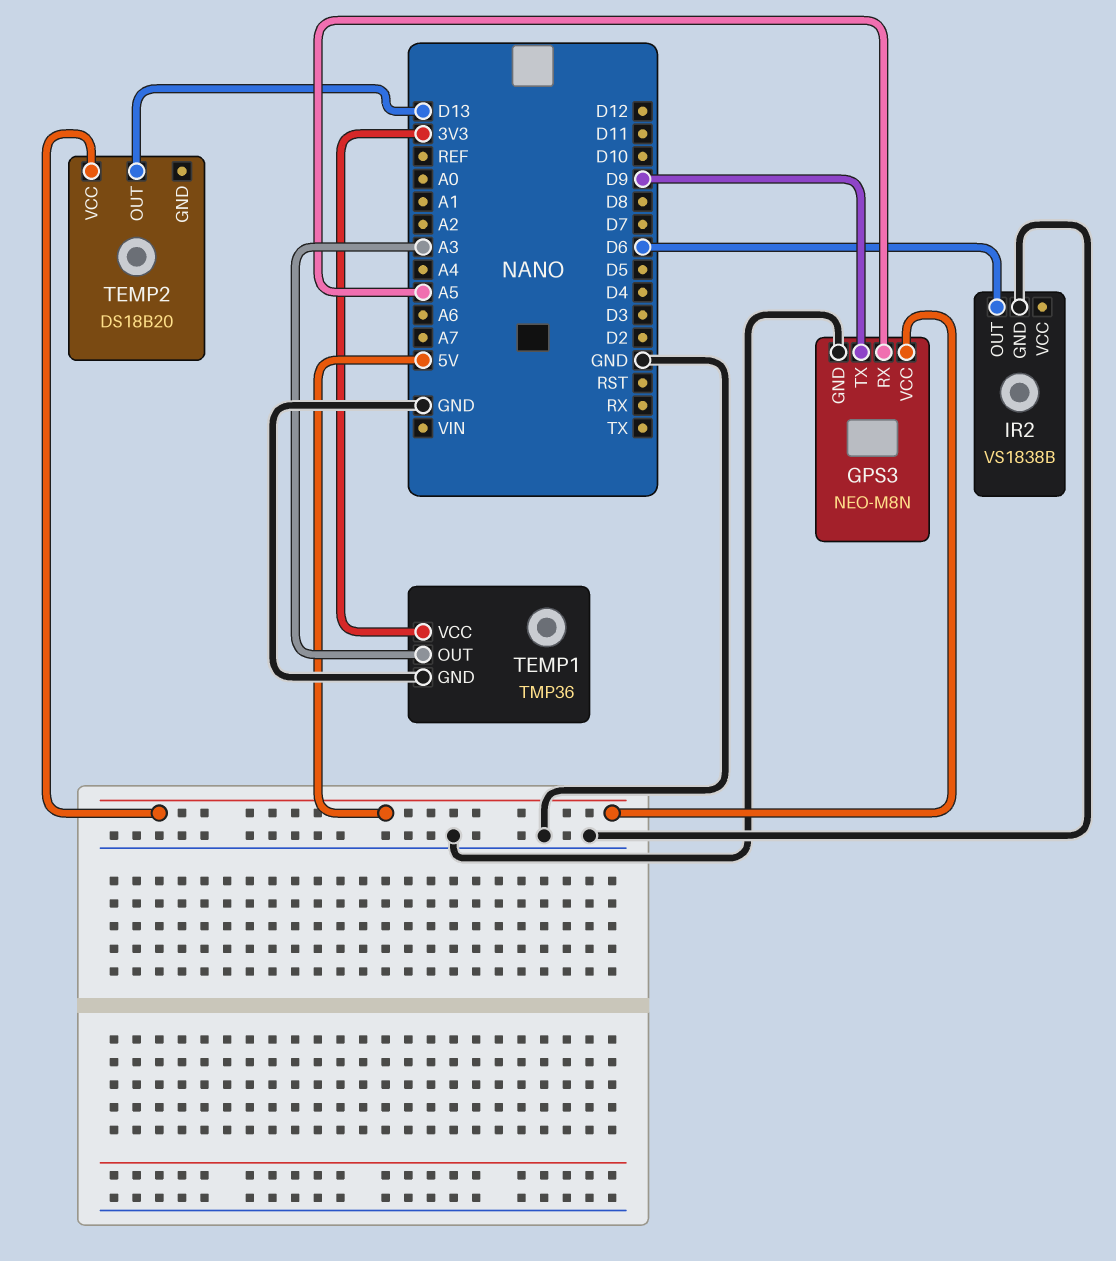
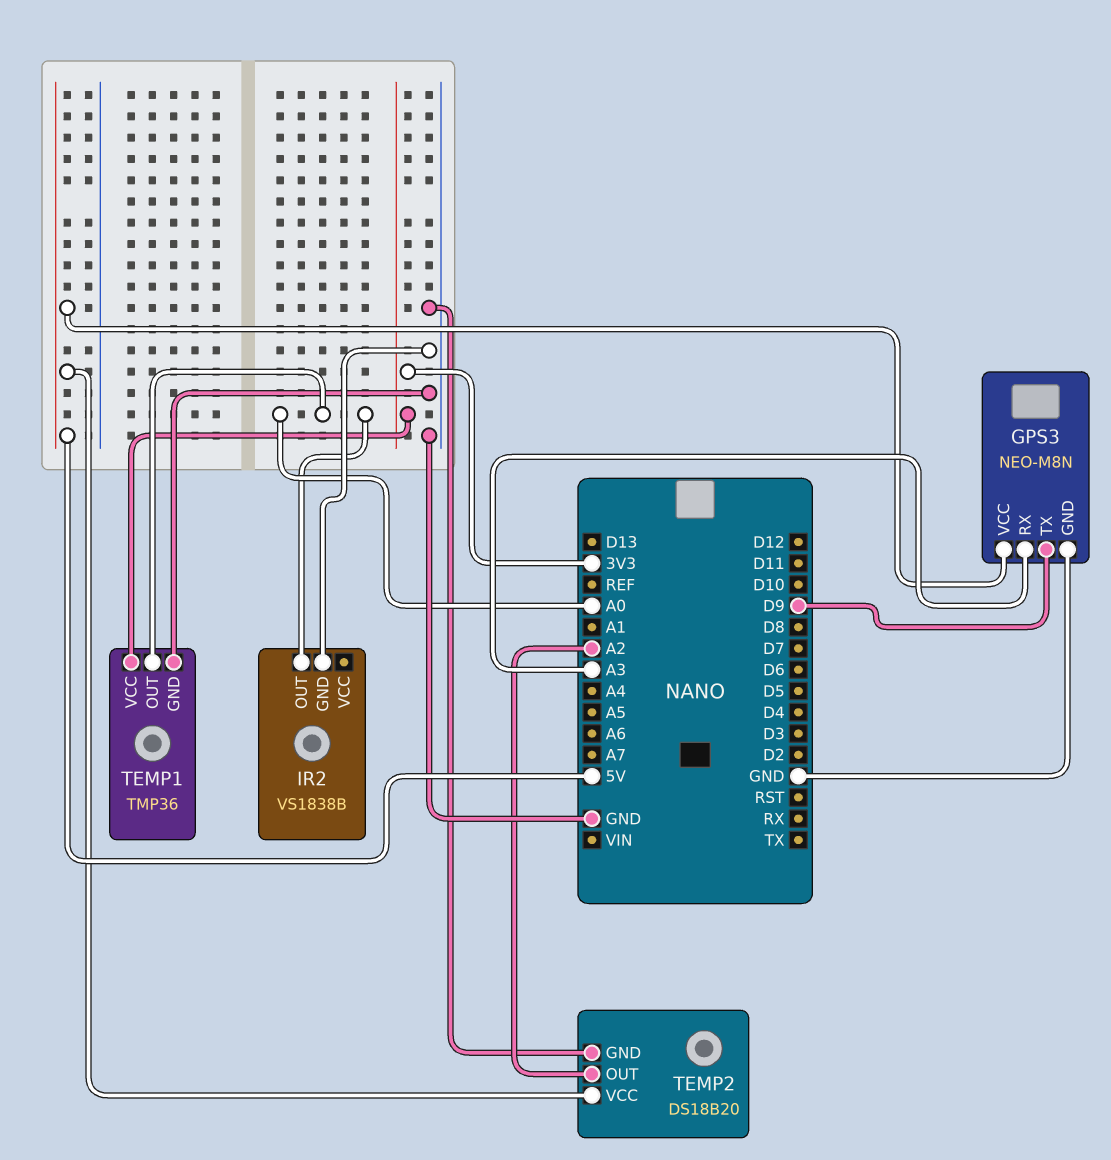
GPS3 pin RX: A5 -> A3
IR2 pin OUT: D6 -> A0
TEMP1 pin OUT: A3 -> A0
TEMP2 pin GND: none -> GND
TEMP2 pin OUT: D13 -> A2

